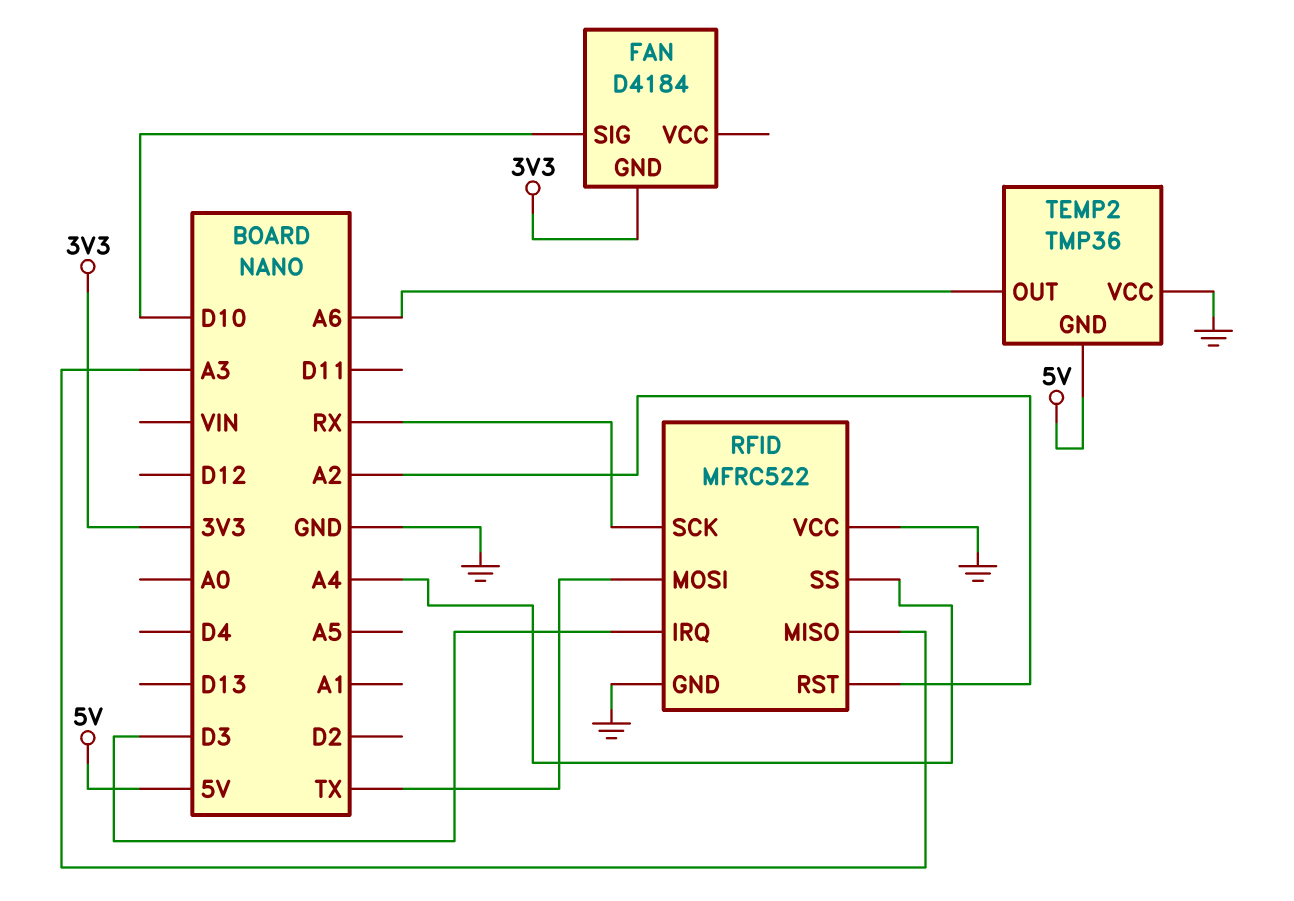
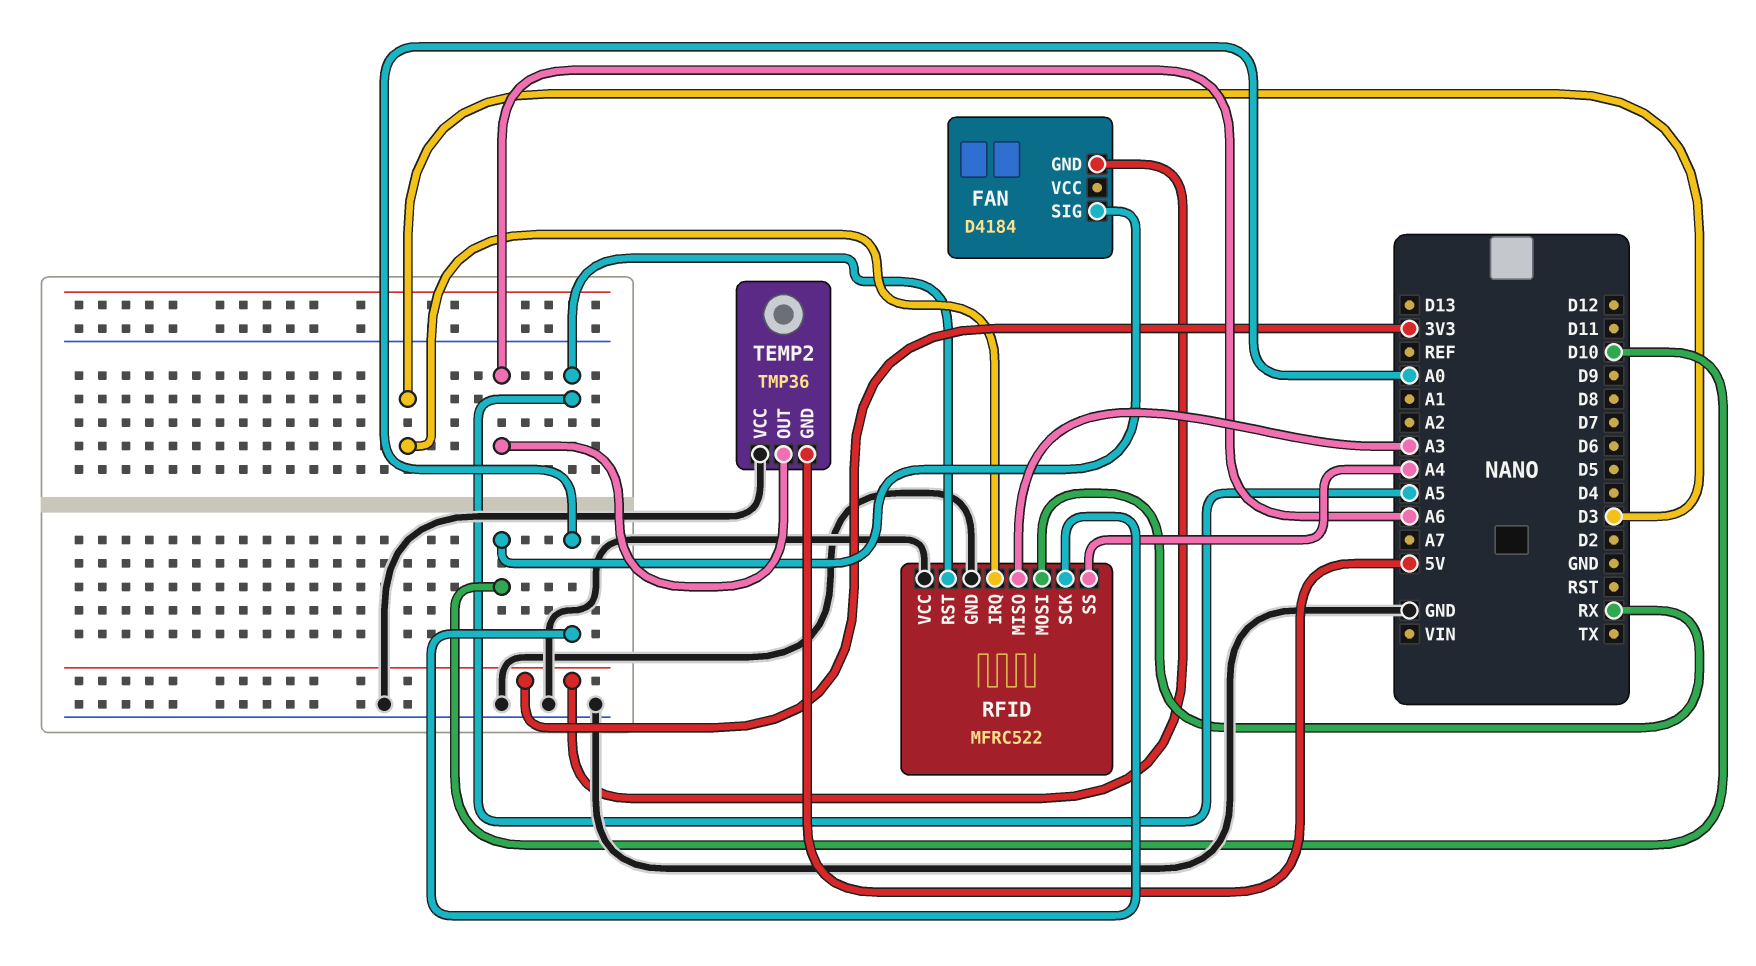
RFID pin MOSI: TX -> RX
RFID pin RST: A2 -> A5
RFID pin SCK: RX -> A0

